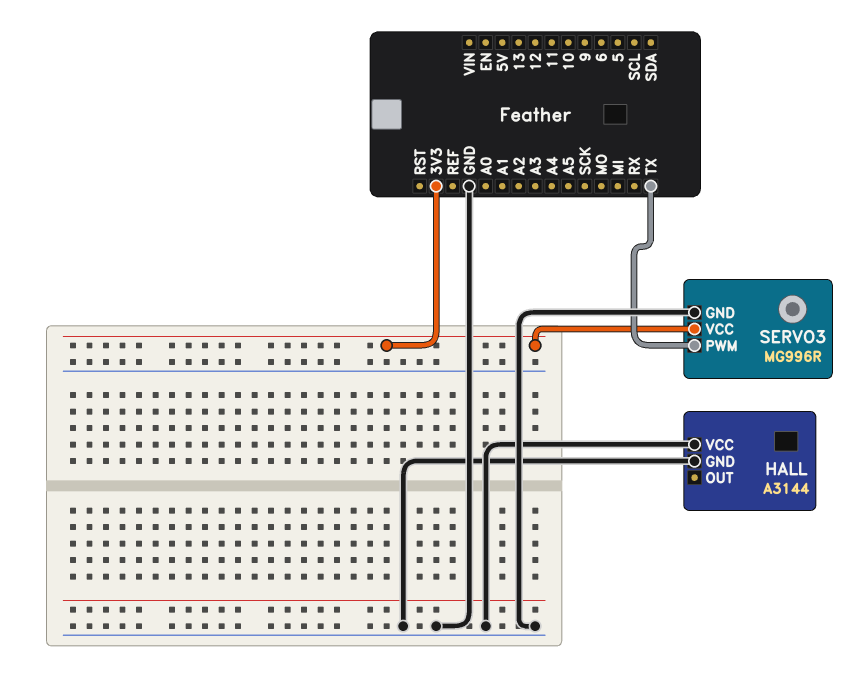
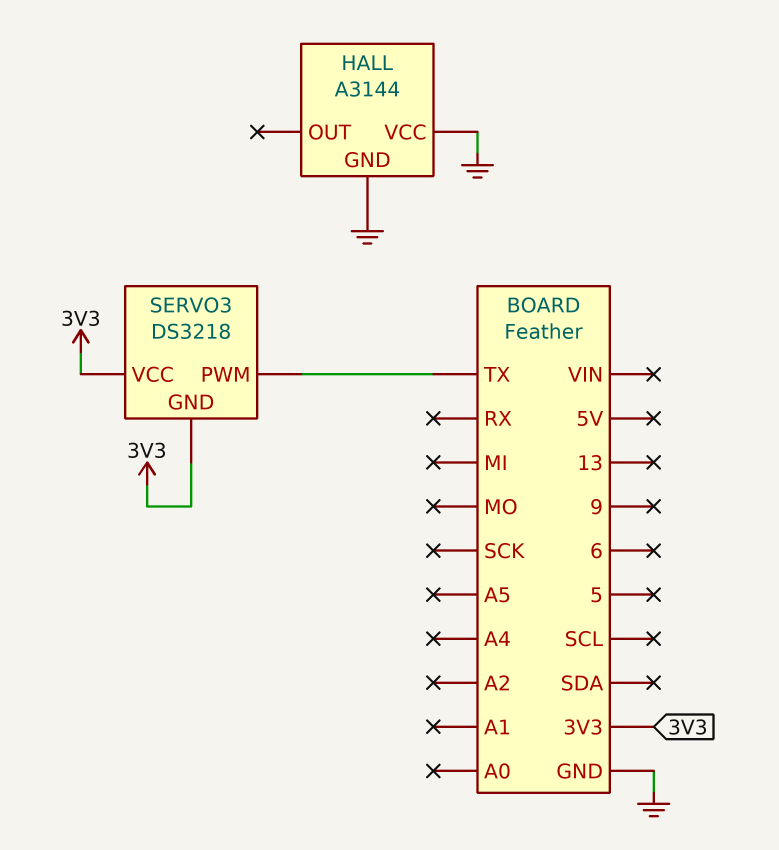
SERVO3: MG996R -> DS3218
SERVO3 pin GND: GND -> 3V3

